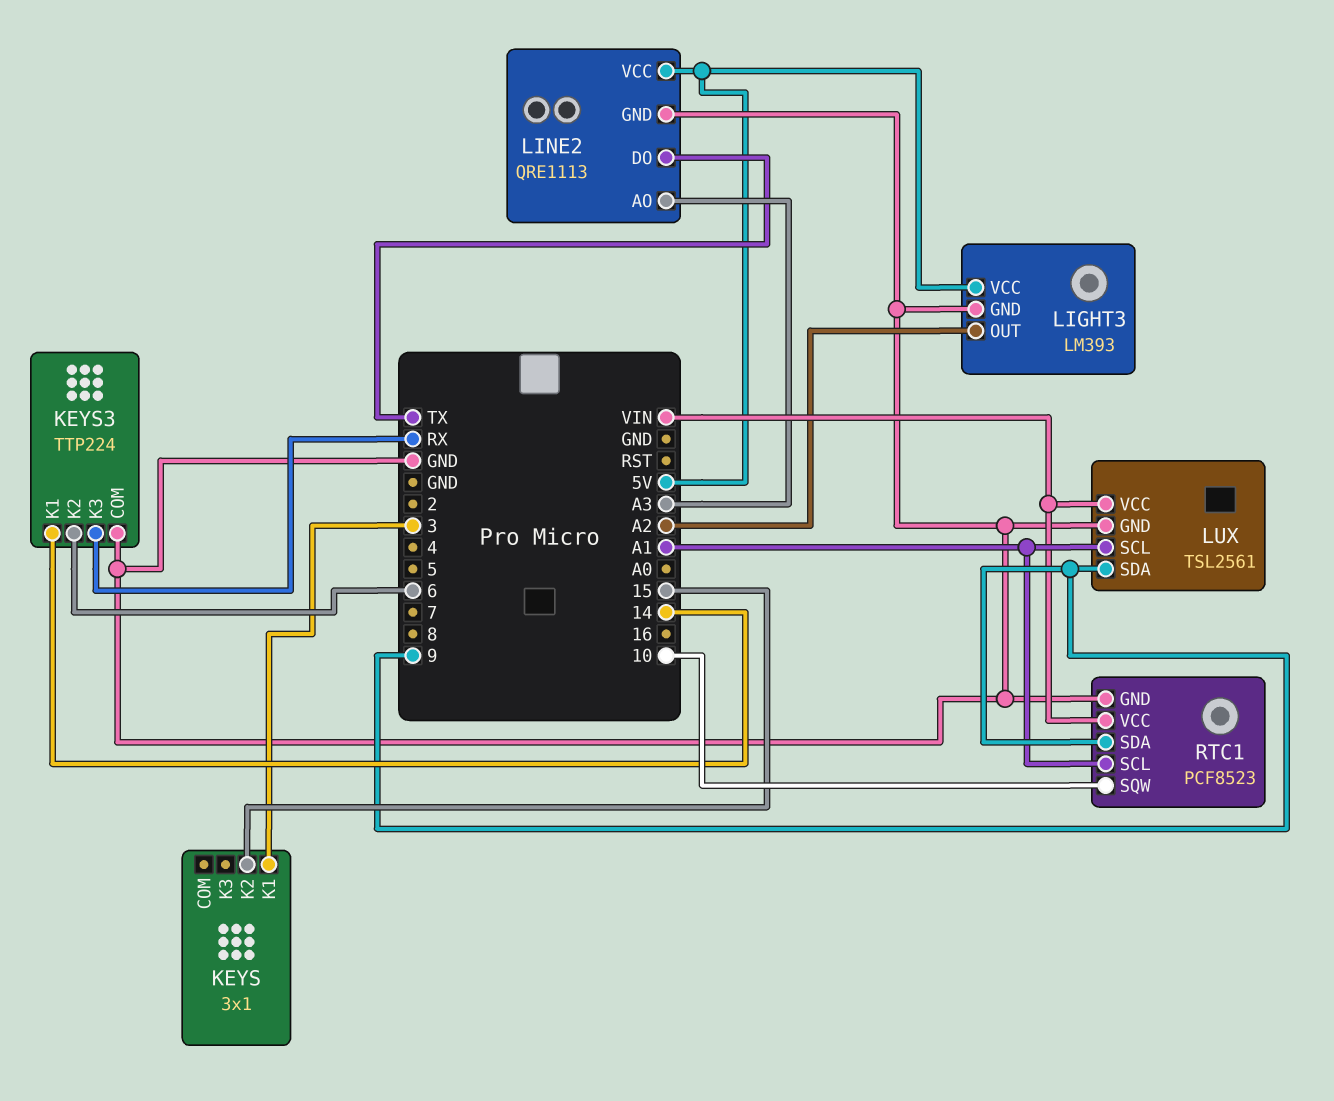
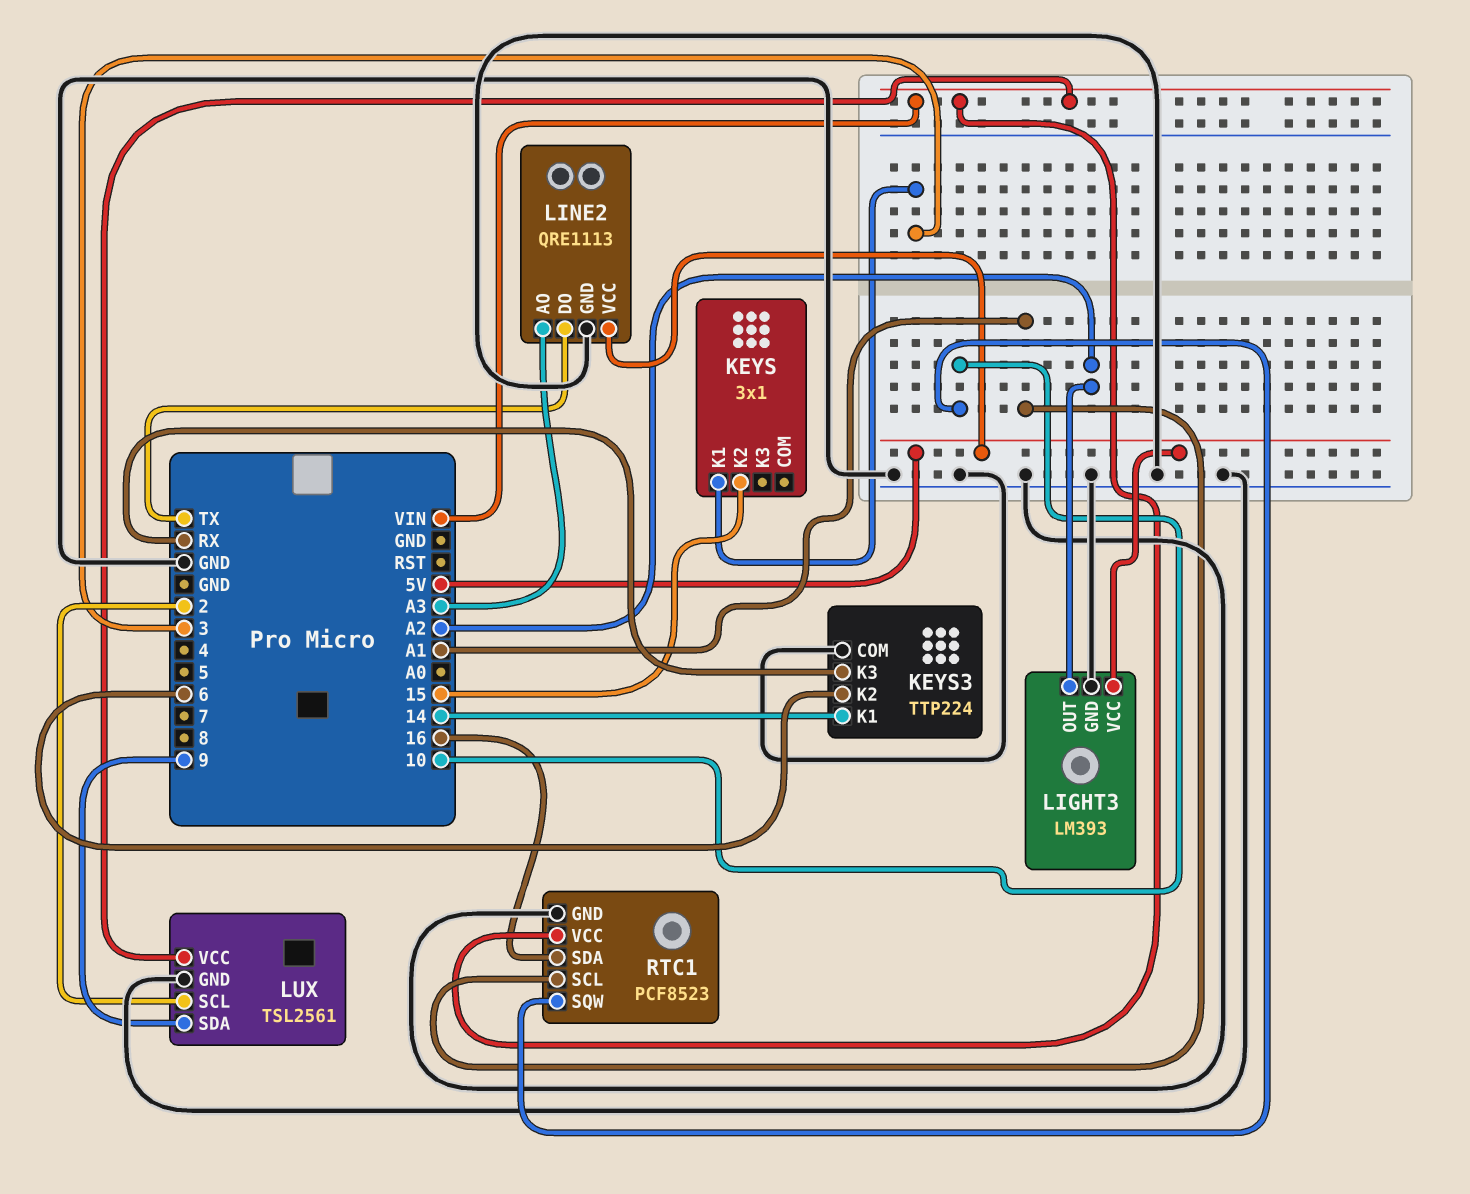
LUX pin SCL: A1 -> 2
RTC1 pin SDA: 9 -> 16

